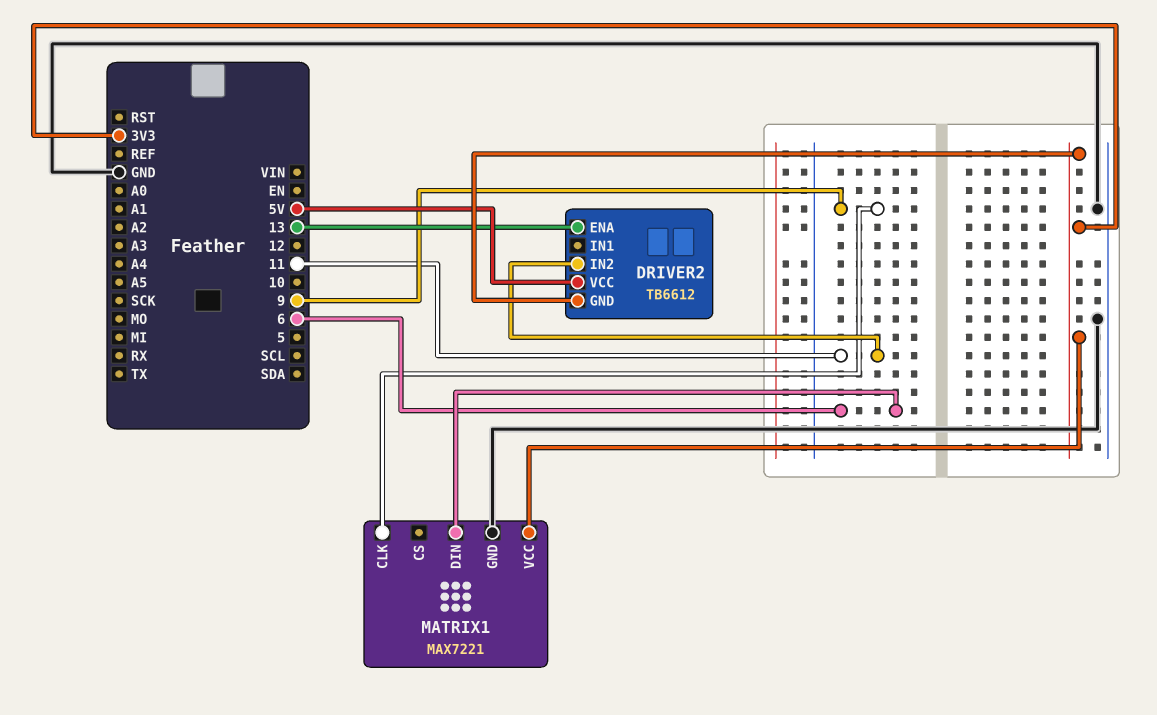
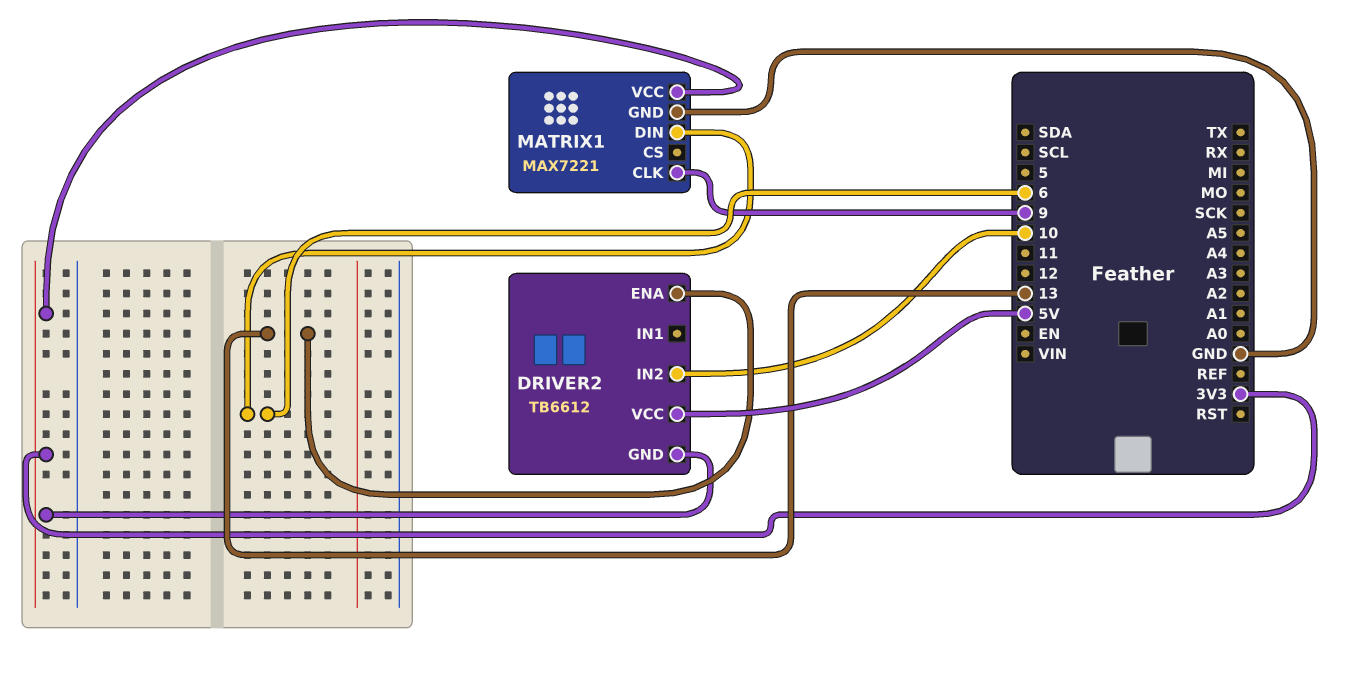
DRIVER2 pin IN2: 11 -> 10

